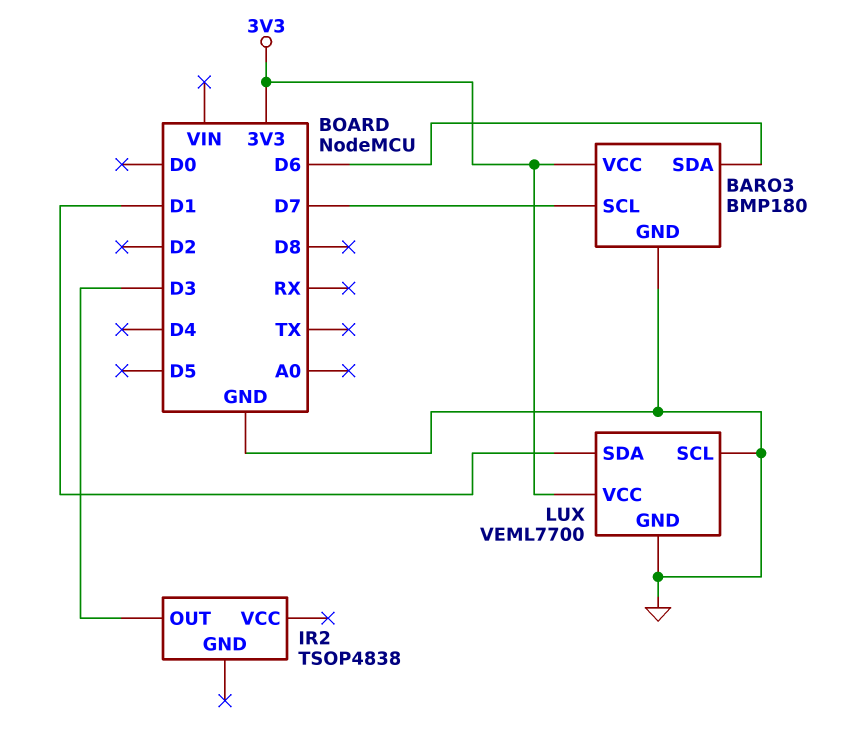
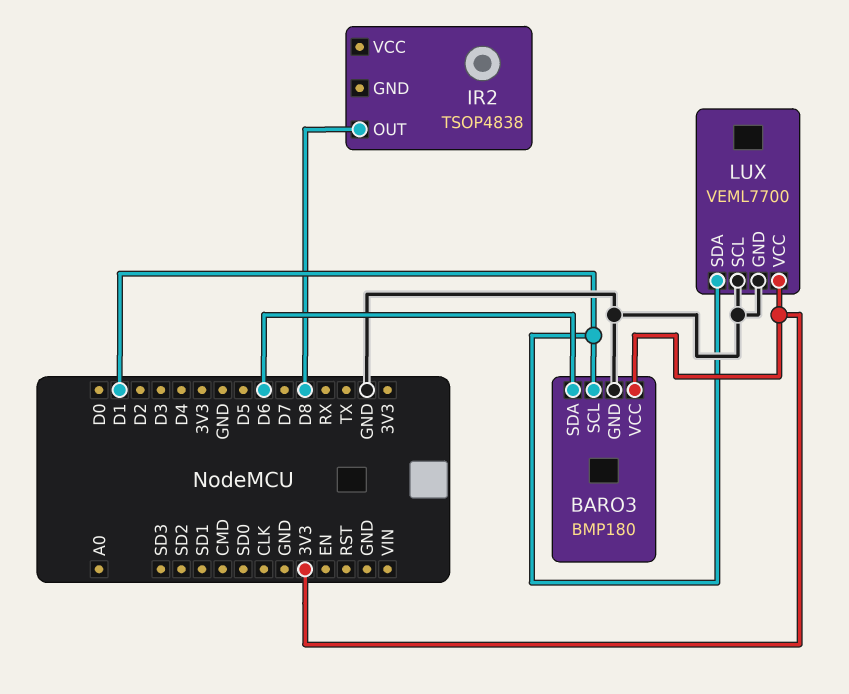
BARO3 pin SCL: D7 -> D1
IR2 pin OUT: D3 -> D8

